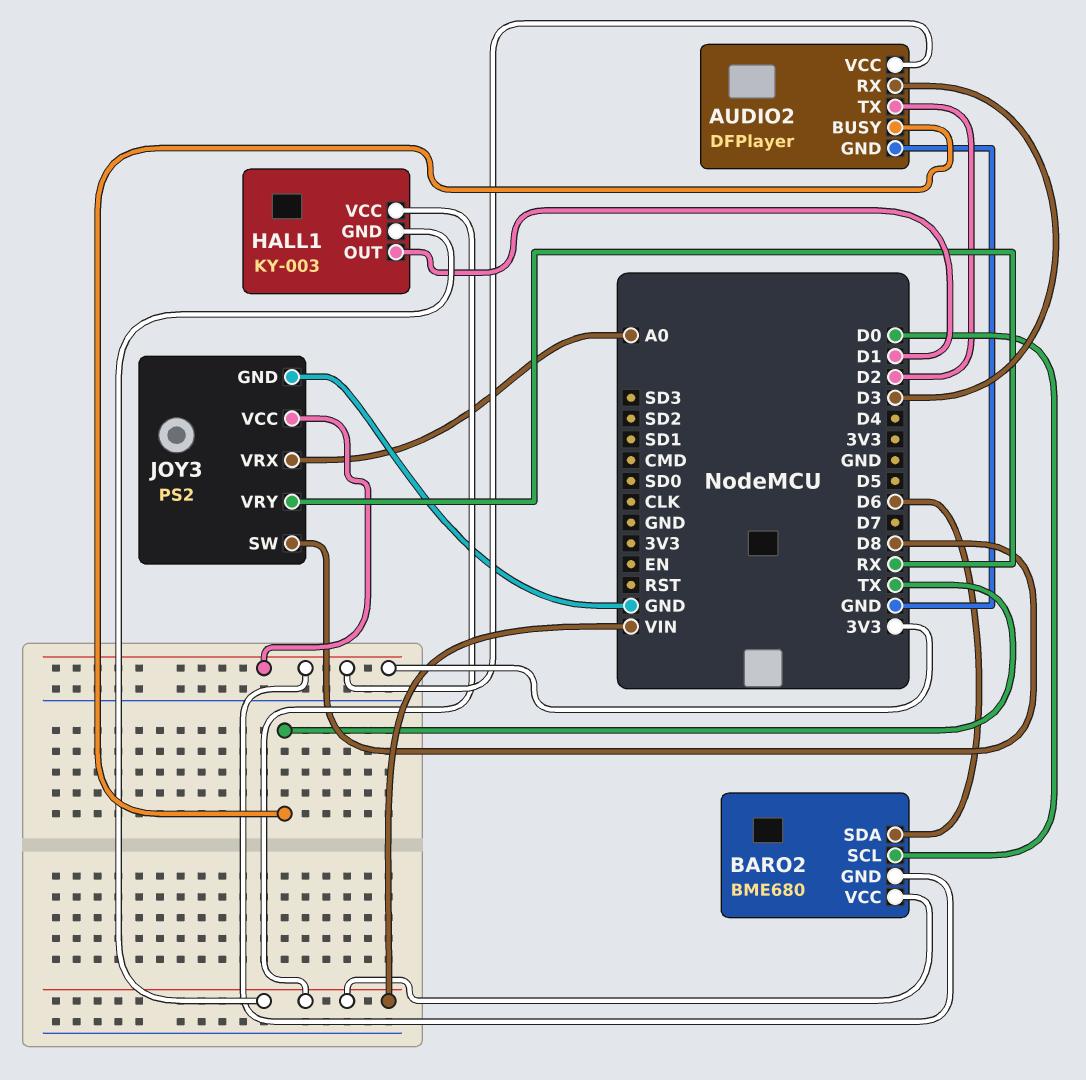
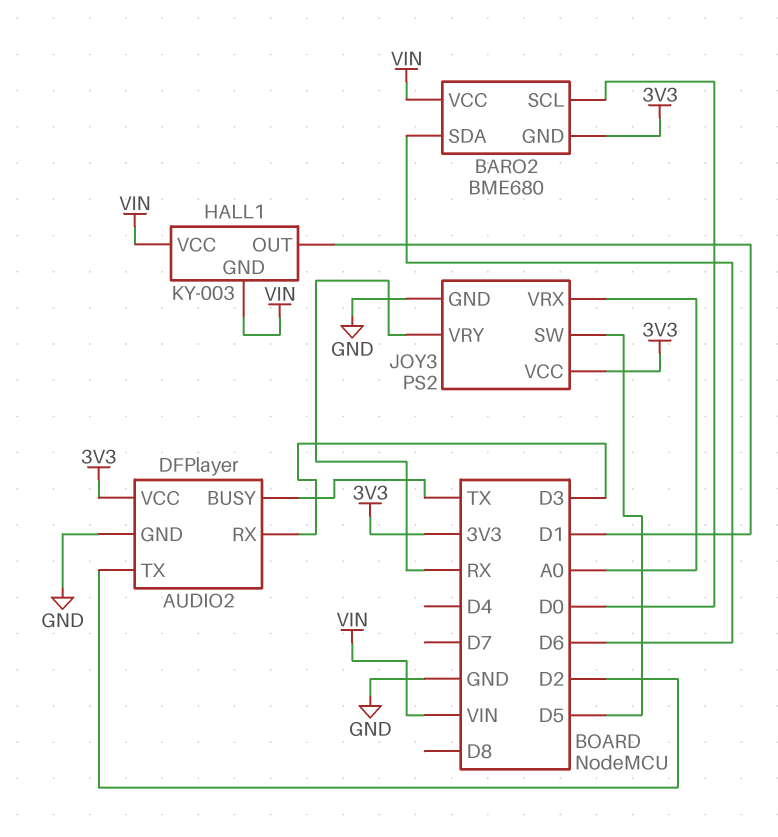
JOY3 pin SW: D8 -> D5

